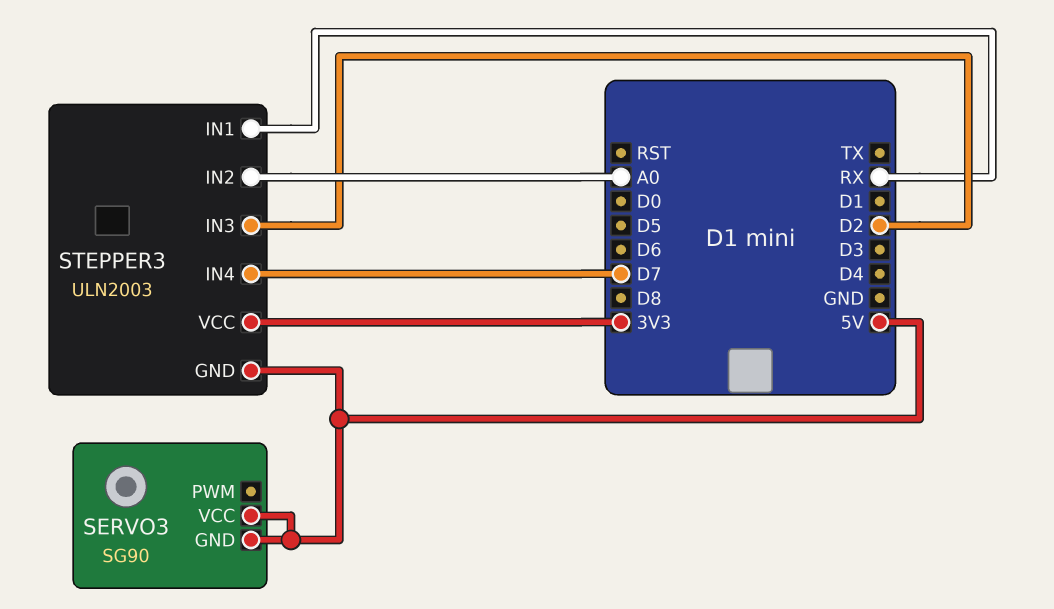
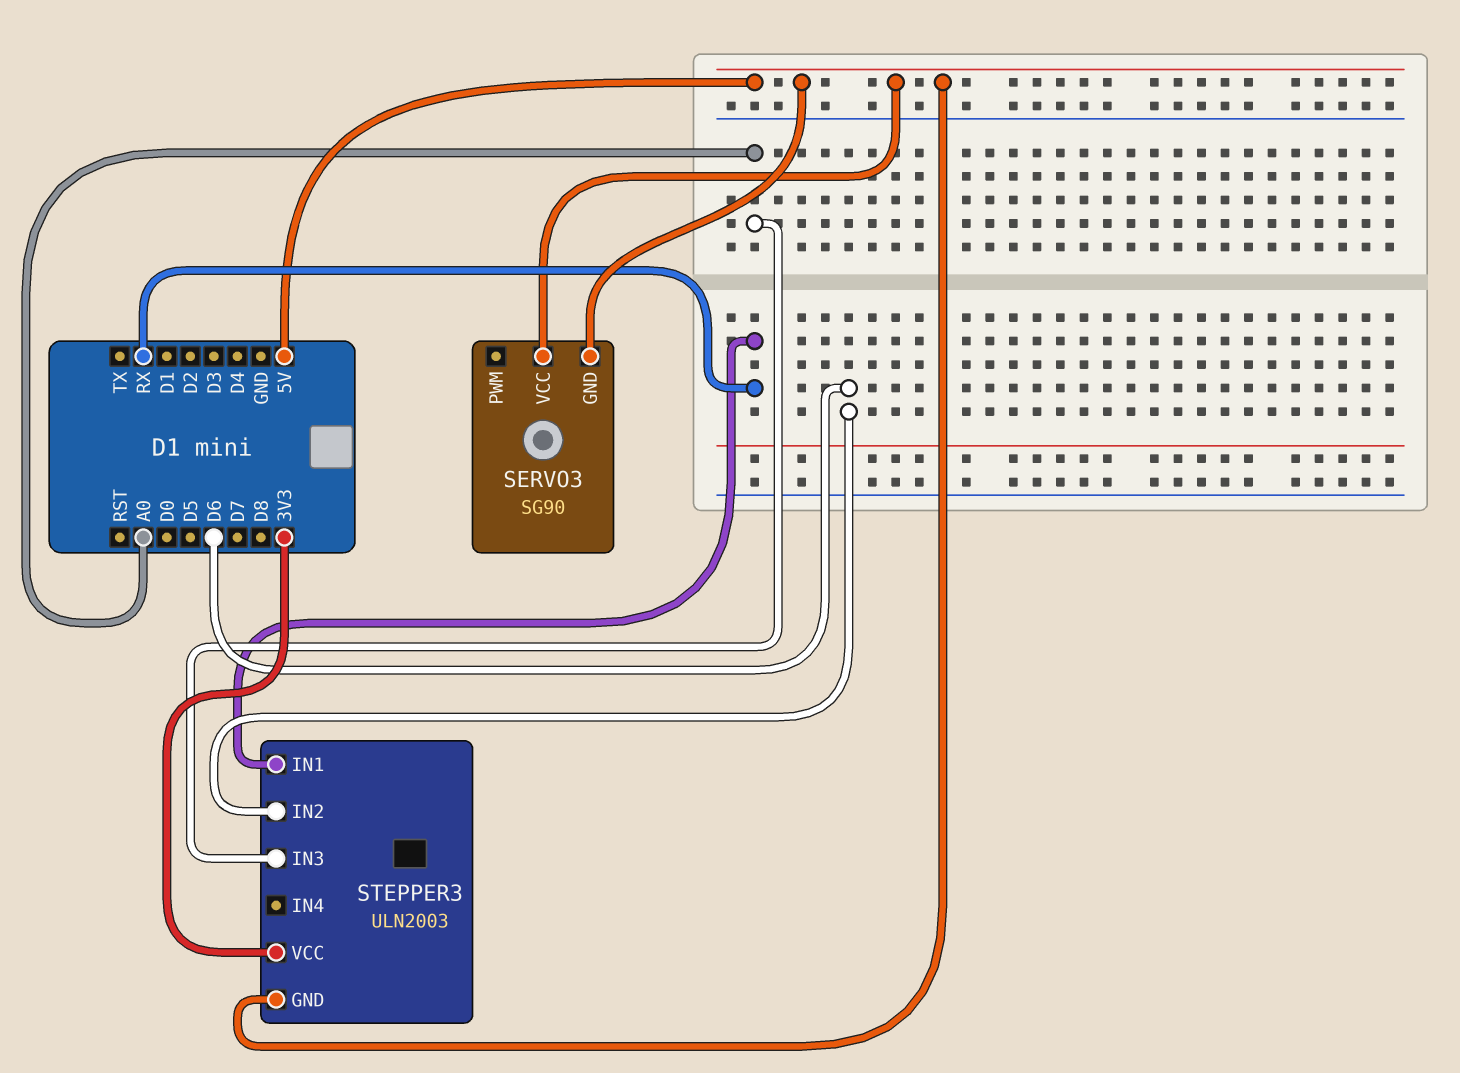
STEPPER3 pin IN2: A0 -> D6
STEPPER3 pin IN3: D2 -> A0
STEPPER3 pin IN4: D7 -> none

